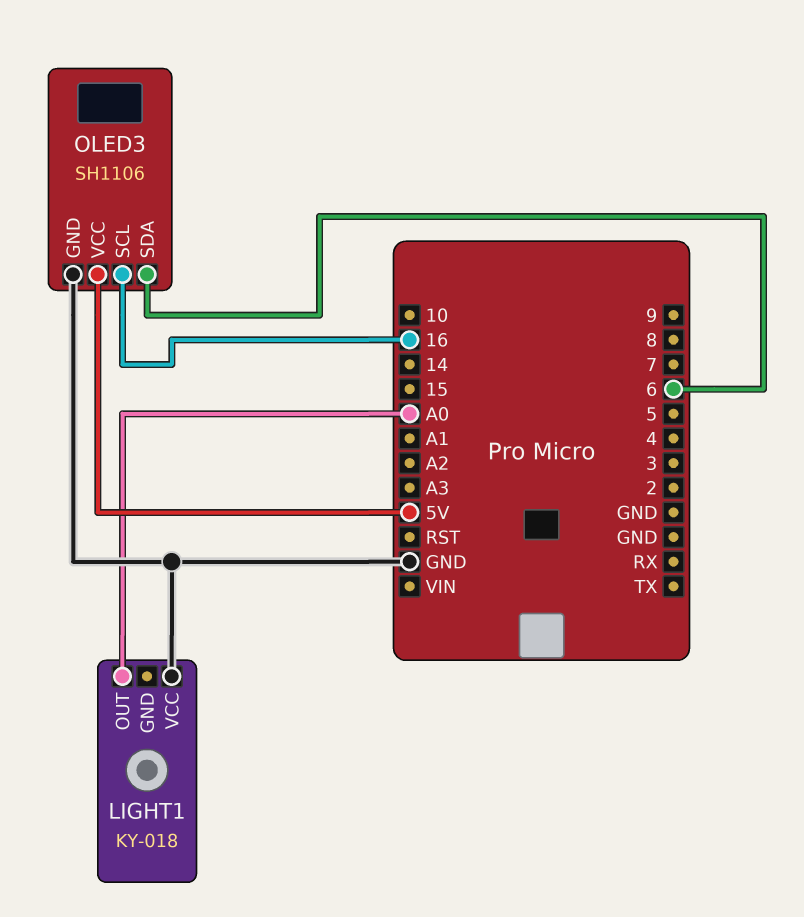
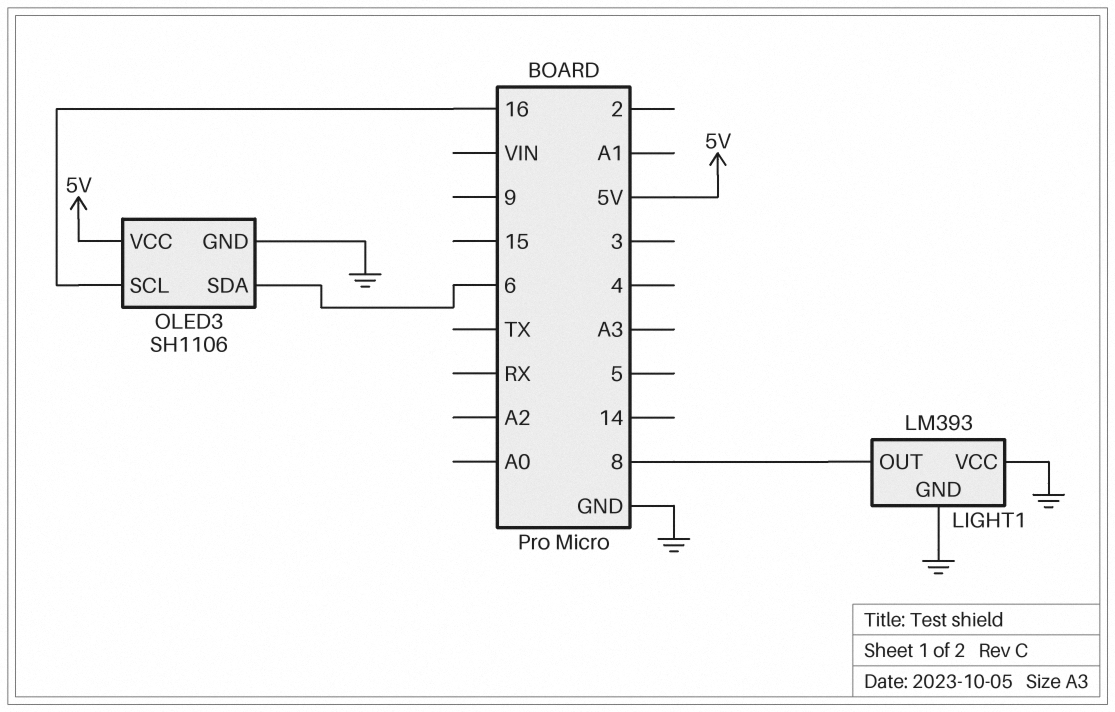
LIGHT1: KY-018 -> LM393
LIGHT1 pin GND: none -> GND
LIGHT1 pin OUT: A0 -> 8

